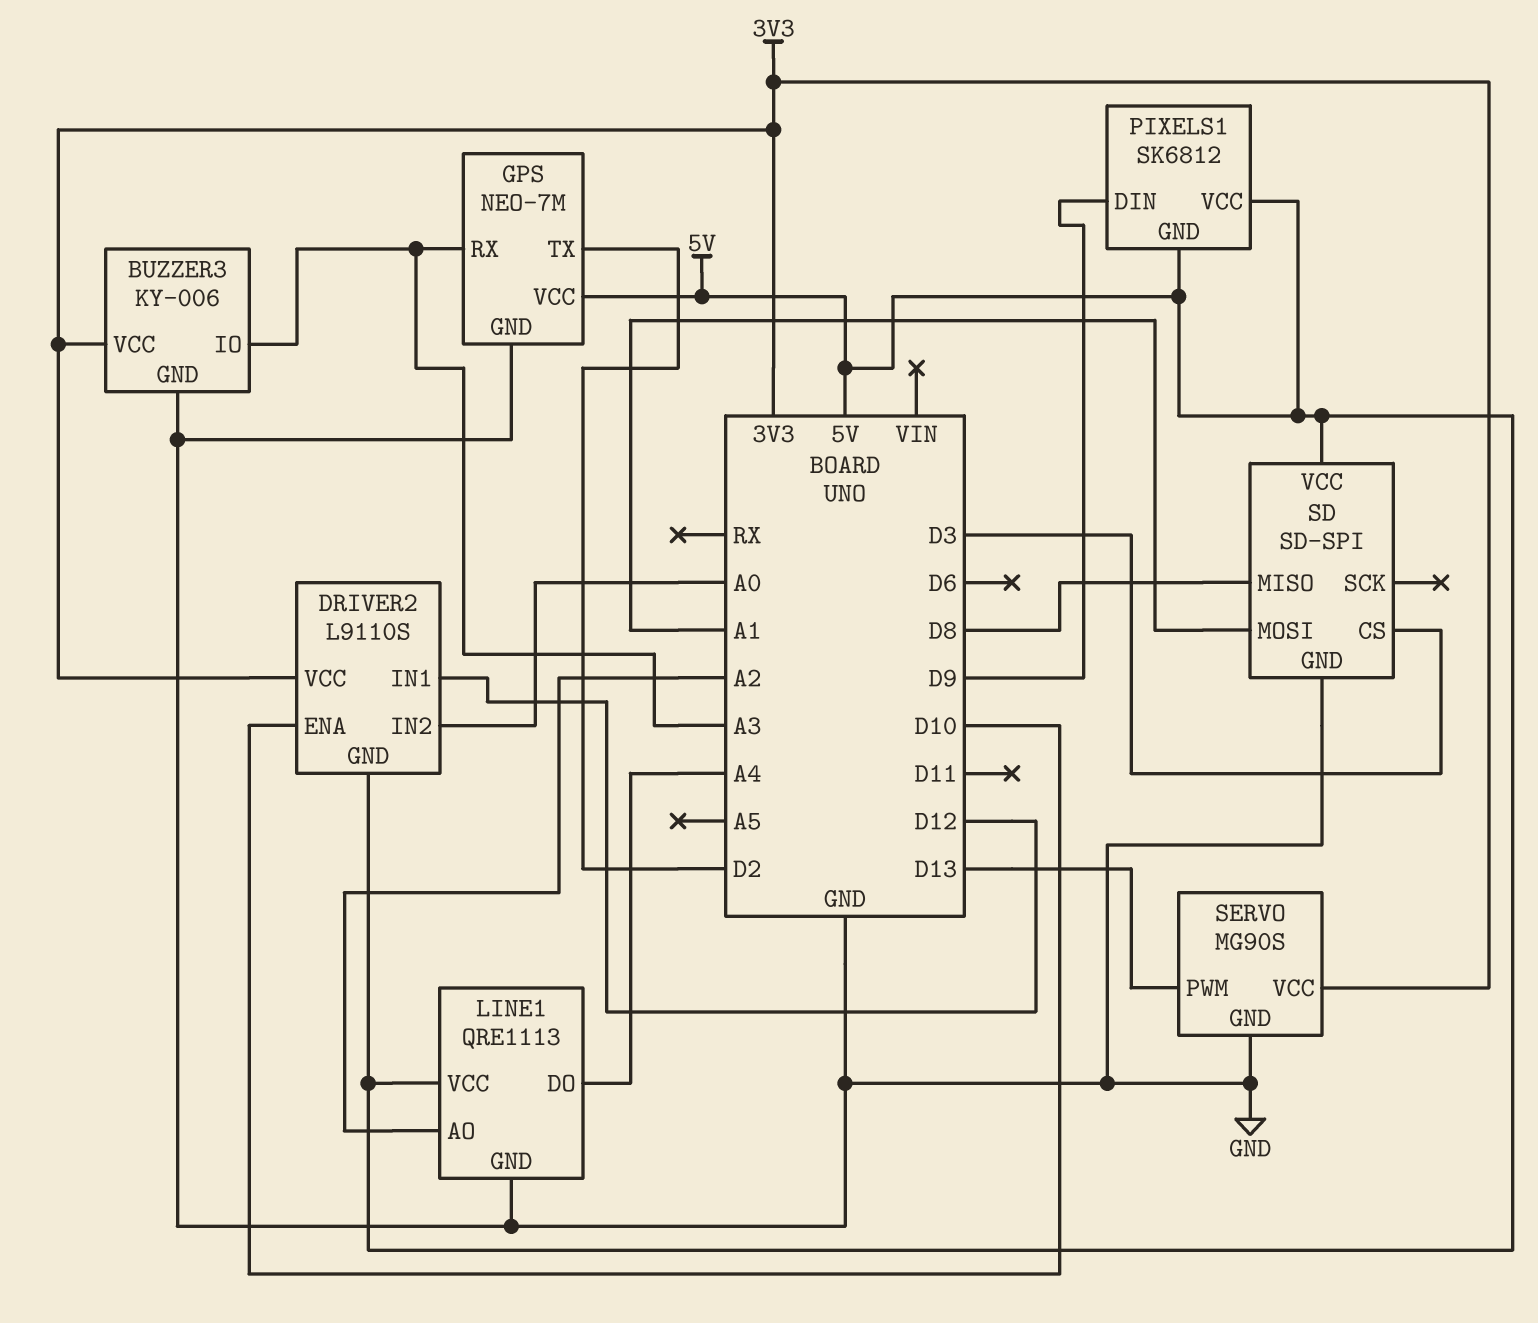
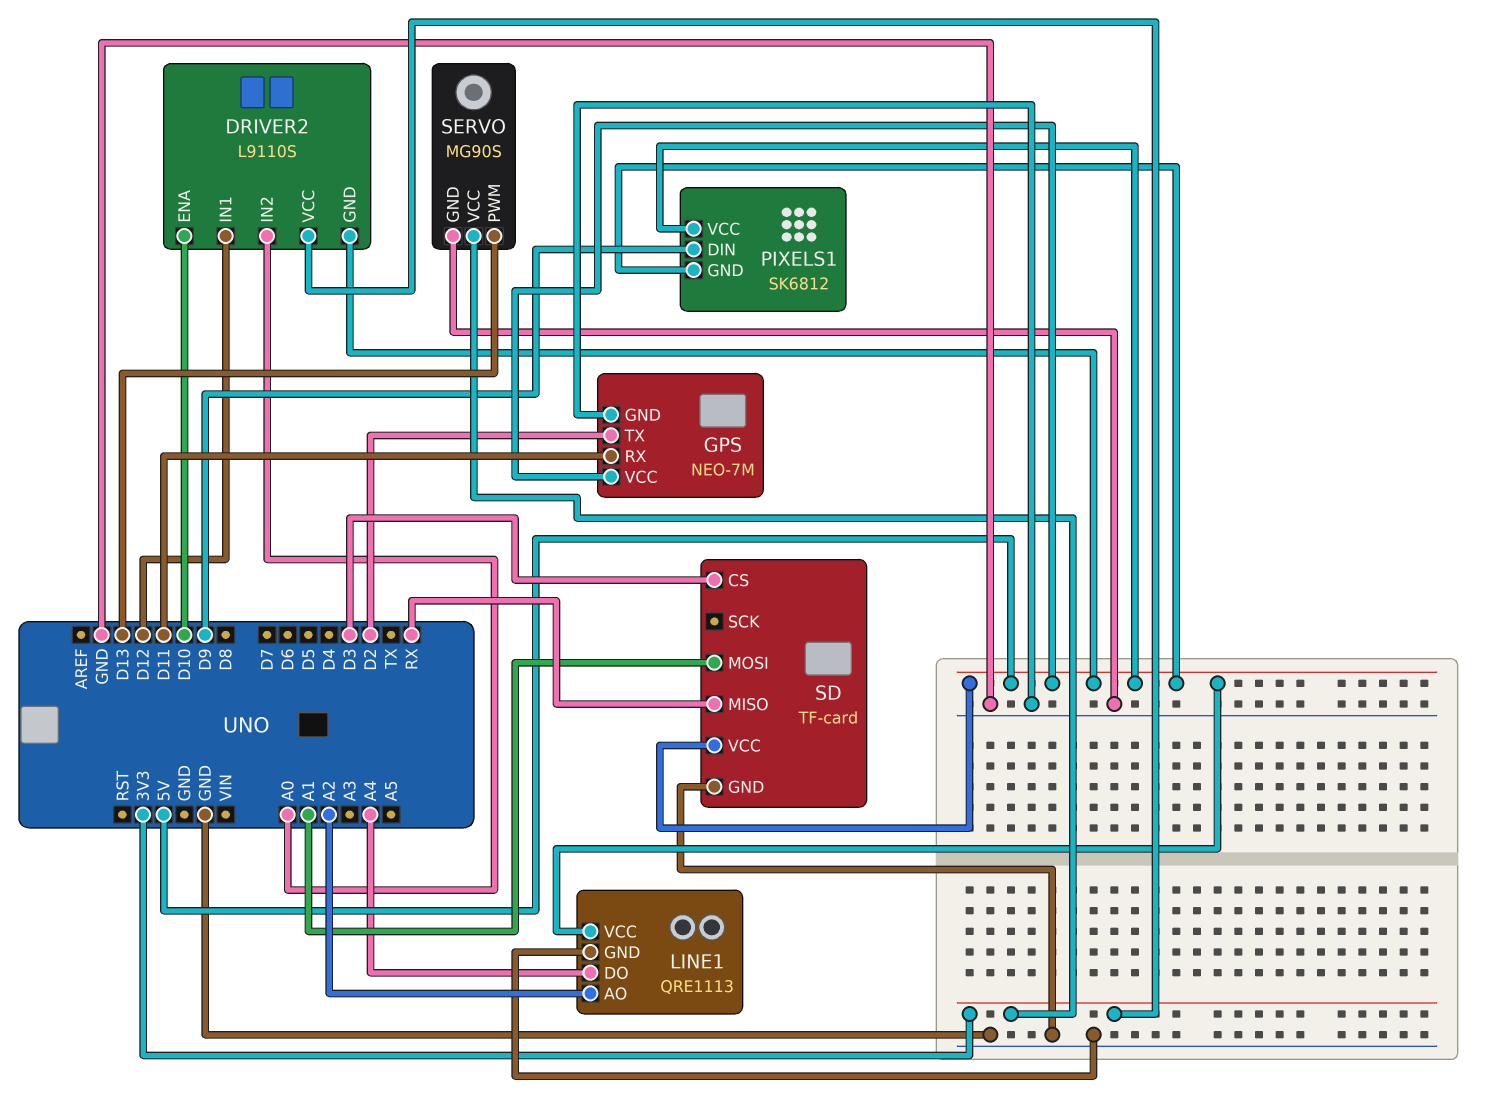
BUZZER3: KY-006 -> none
BUZZER3 pin GND: GND -> none
BUZZER3 pin IO: A3 -> none
BUZZER3 pin VCC: 3V3 -> none
GPS pin RX: A3 -> D11
SD: SD-SPI -> TF-card
SD pin MISO: D8 -> RX

